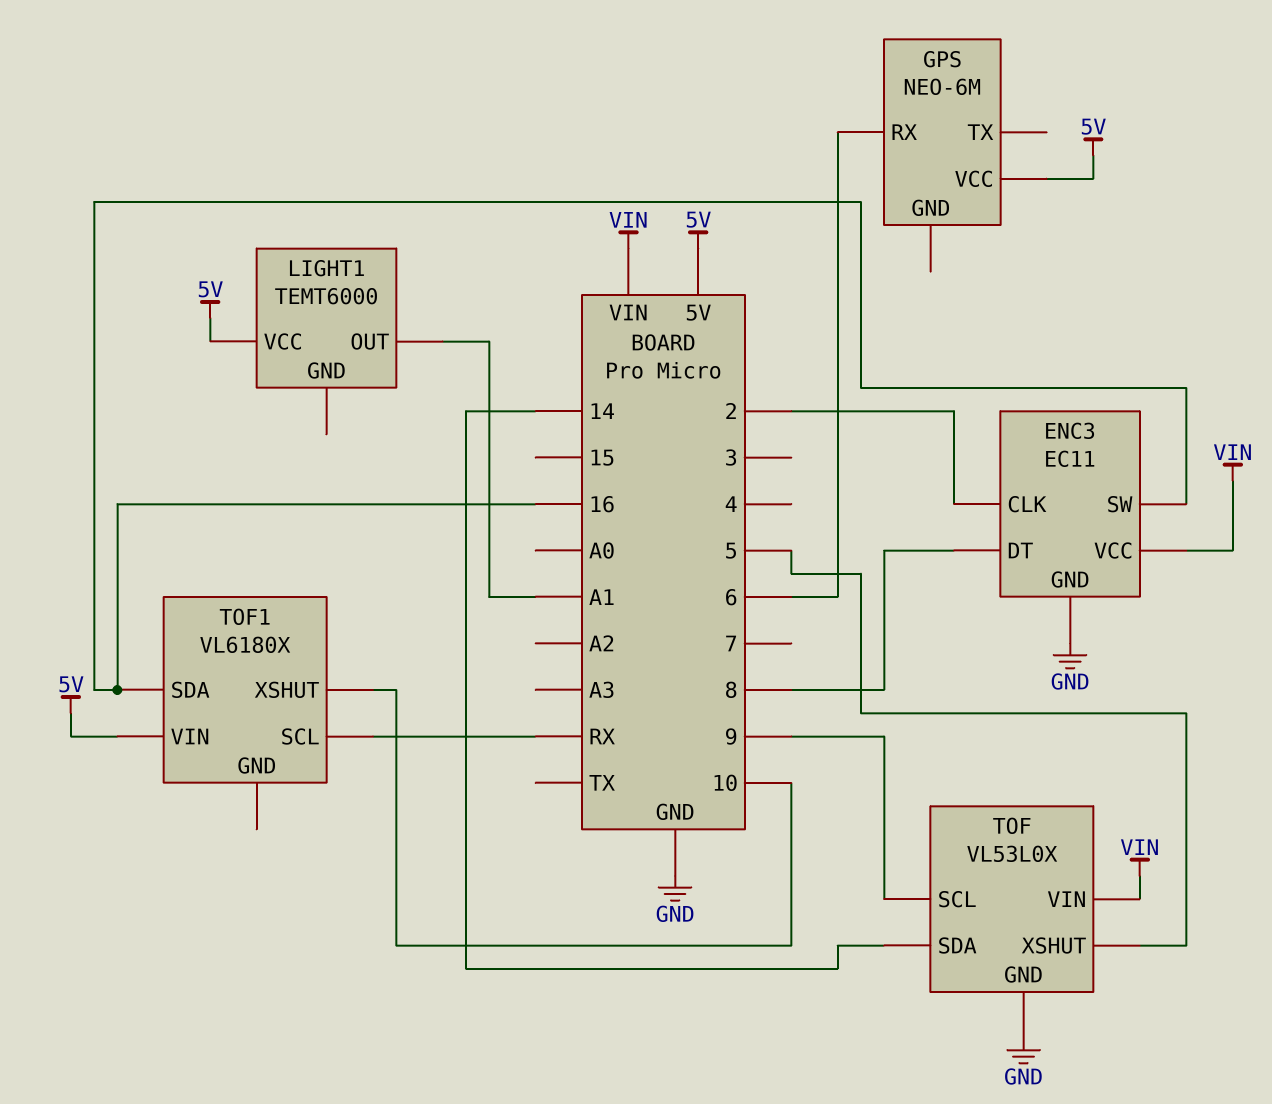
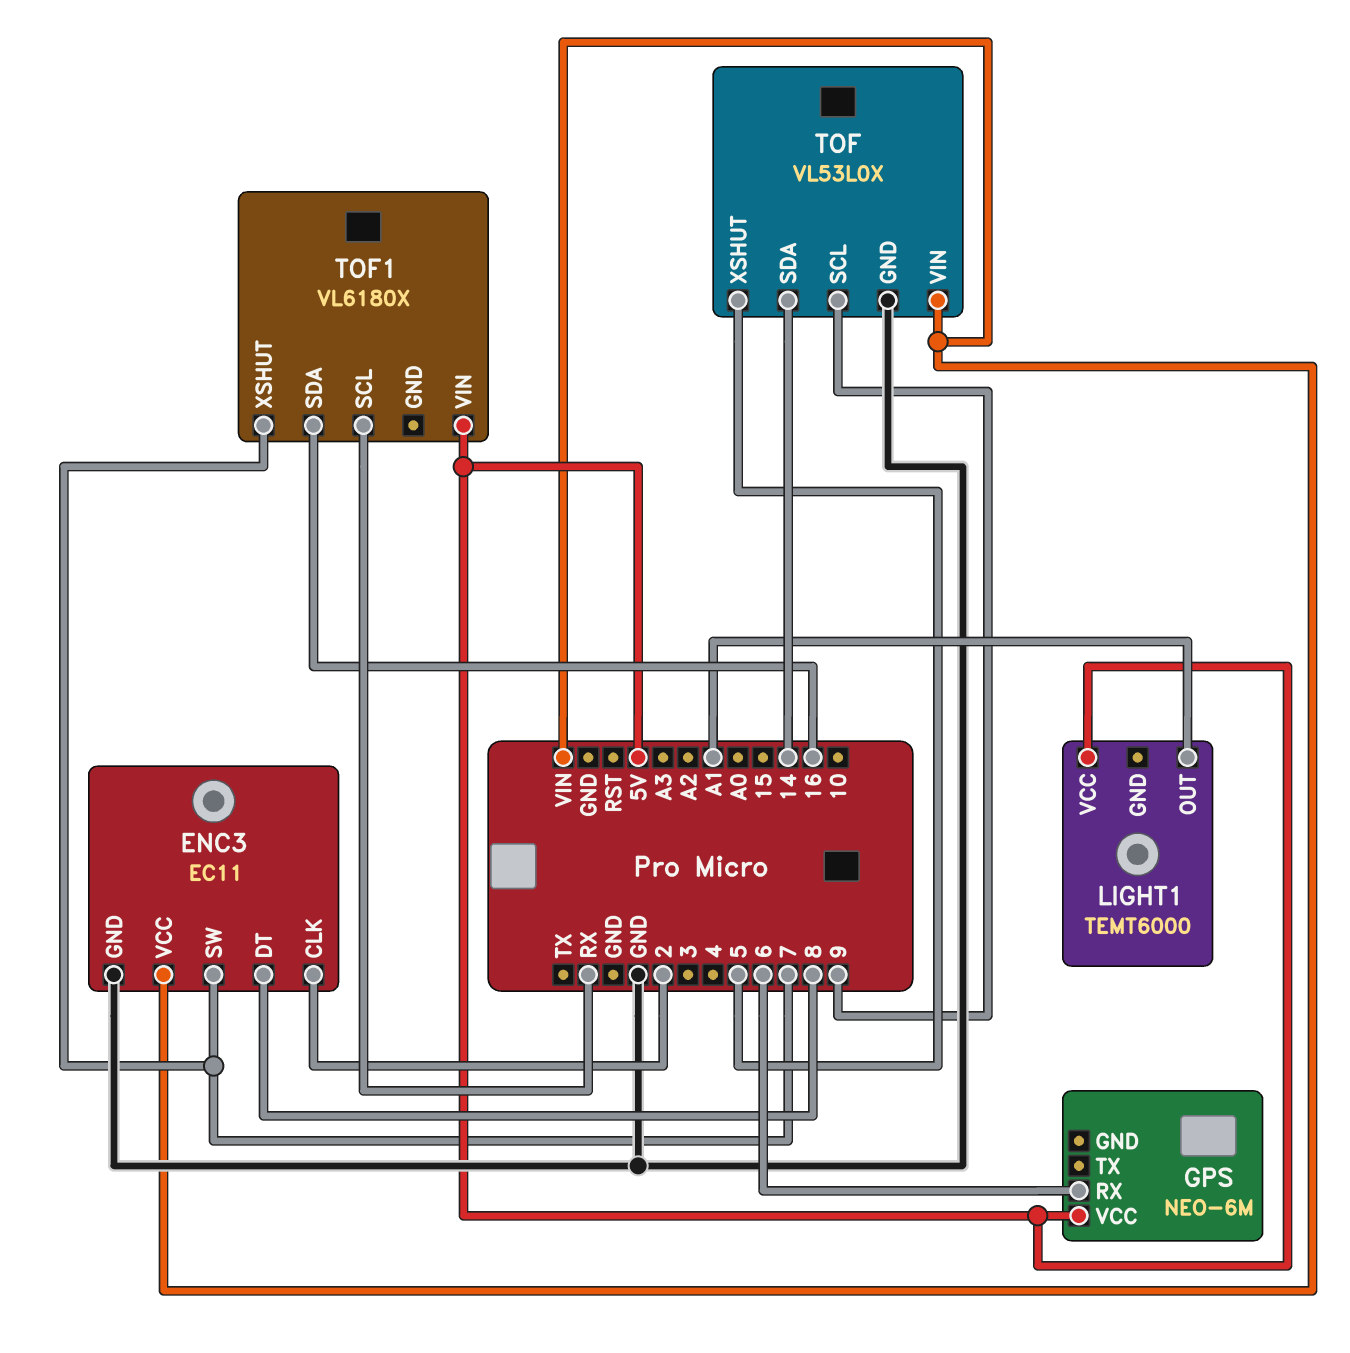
ENC3 pin SW: 16 -> 7
TOF1 pin XSHUT: 10 -> 7

